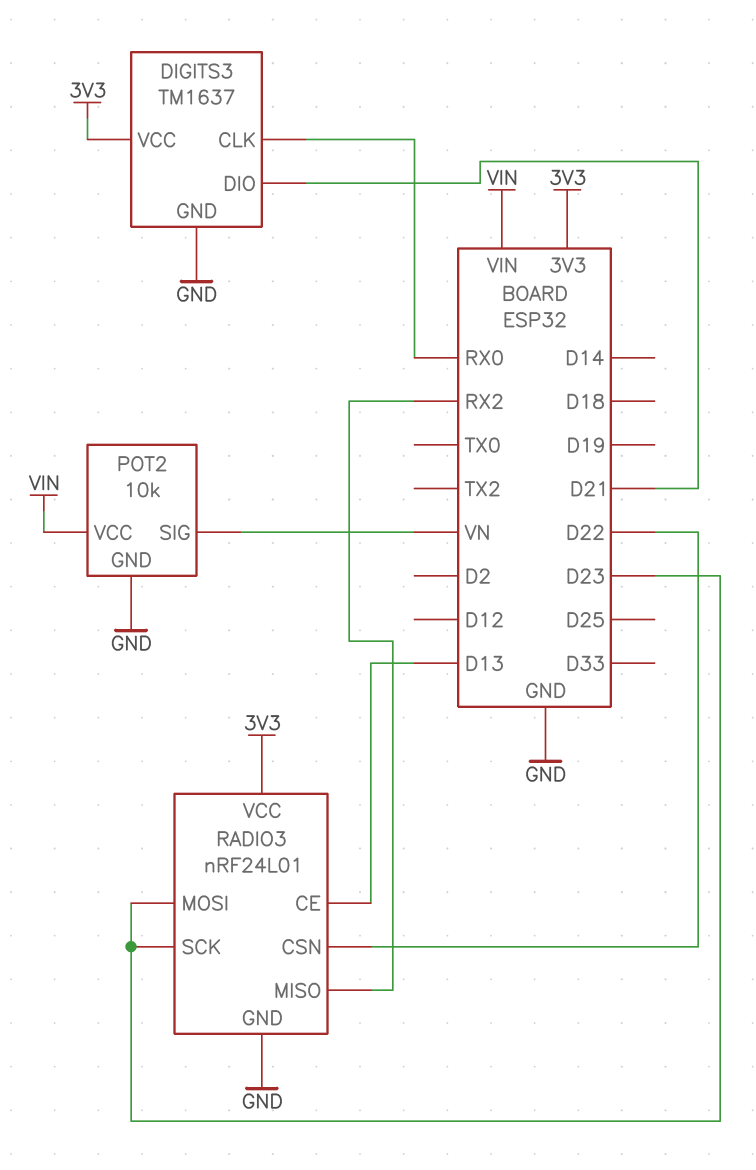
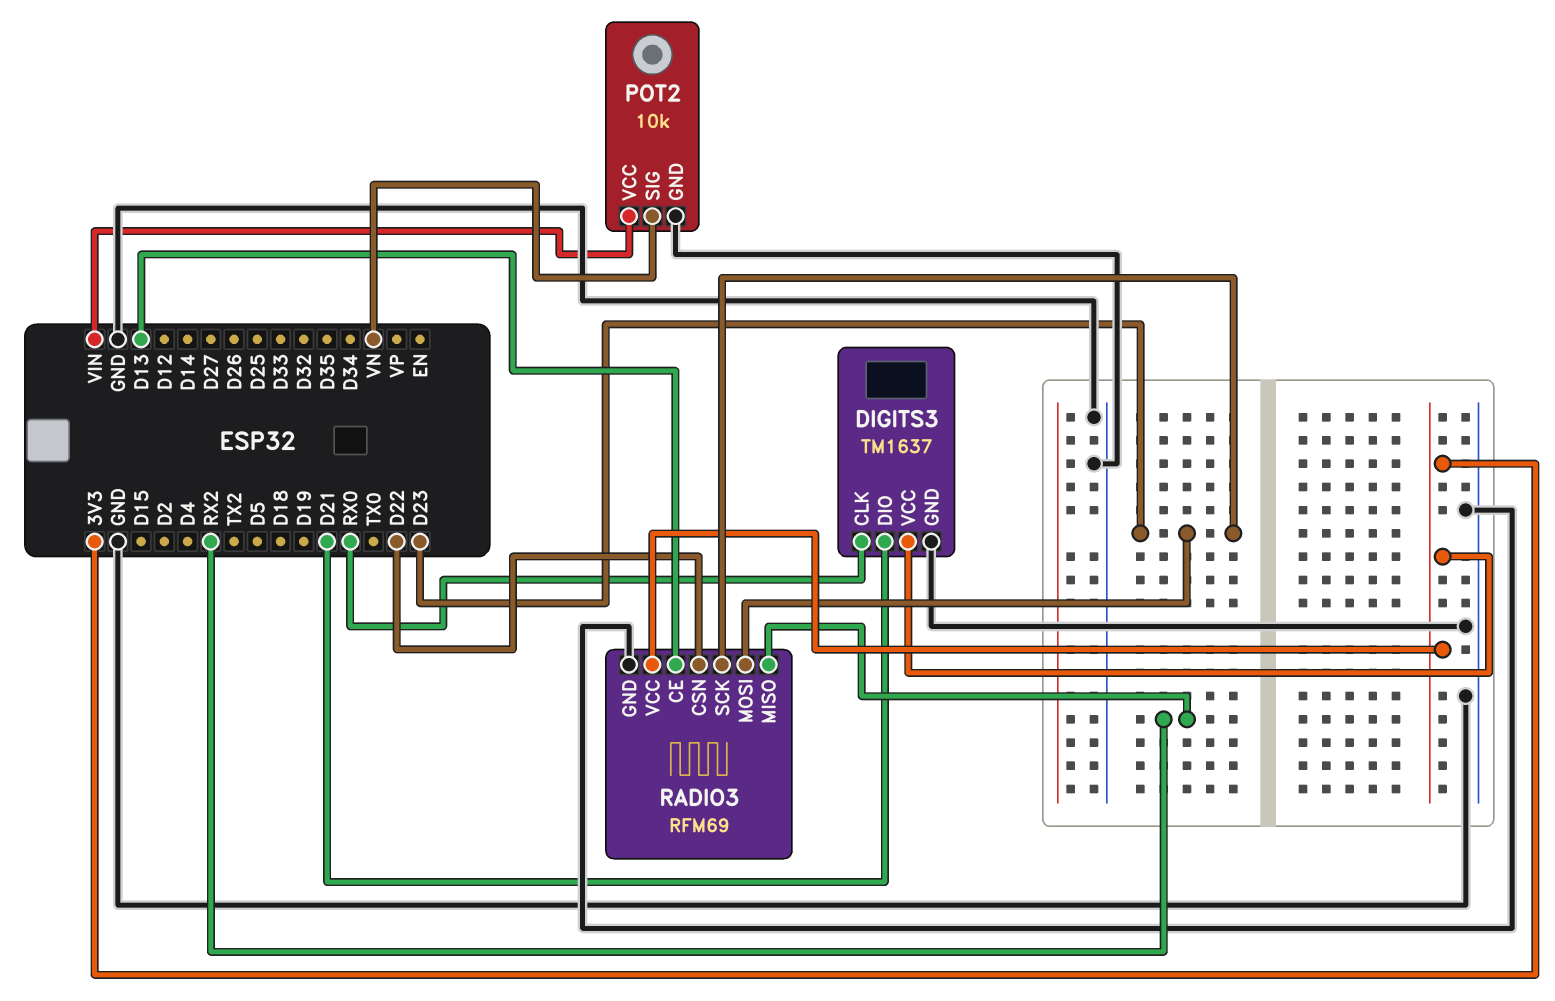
RADIO3: nRF24L01 -> RFM69

